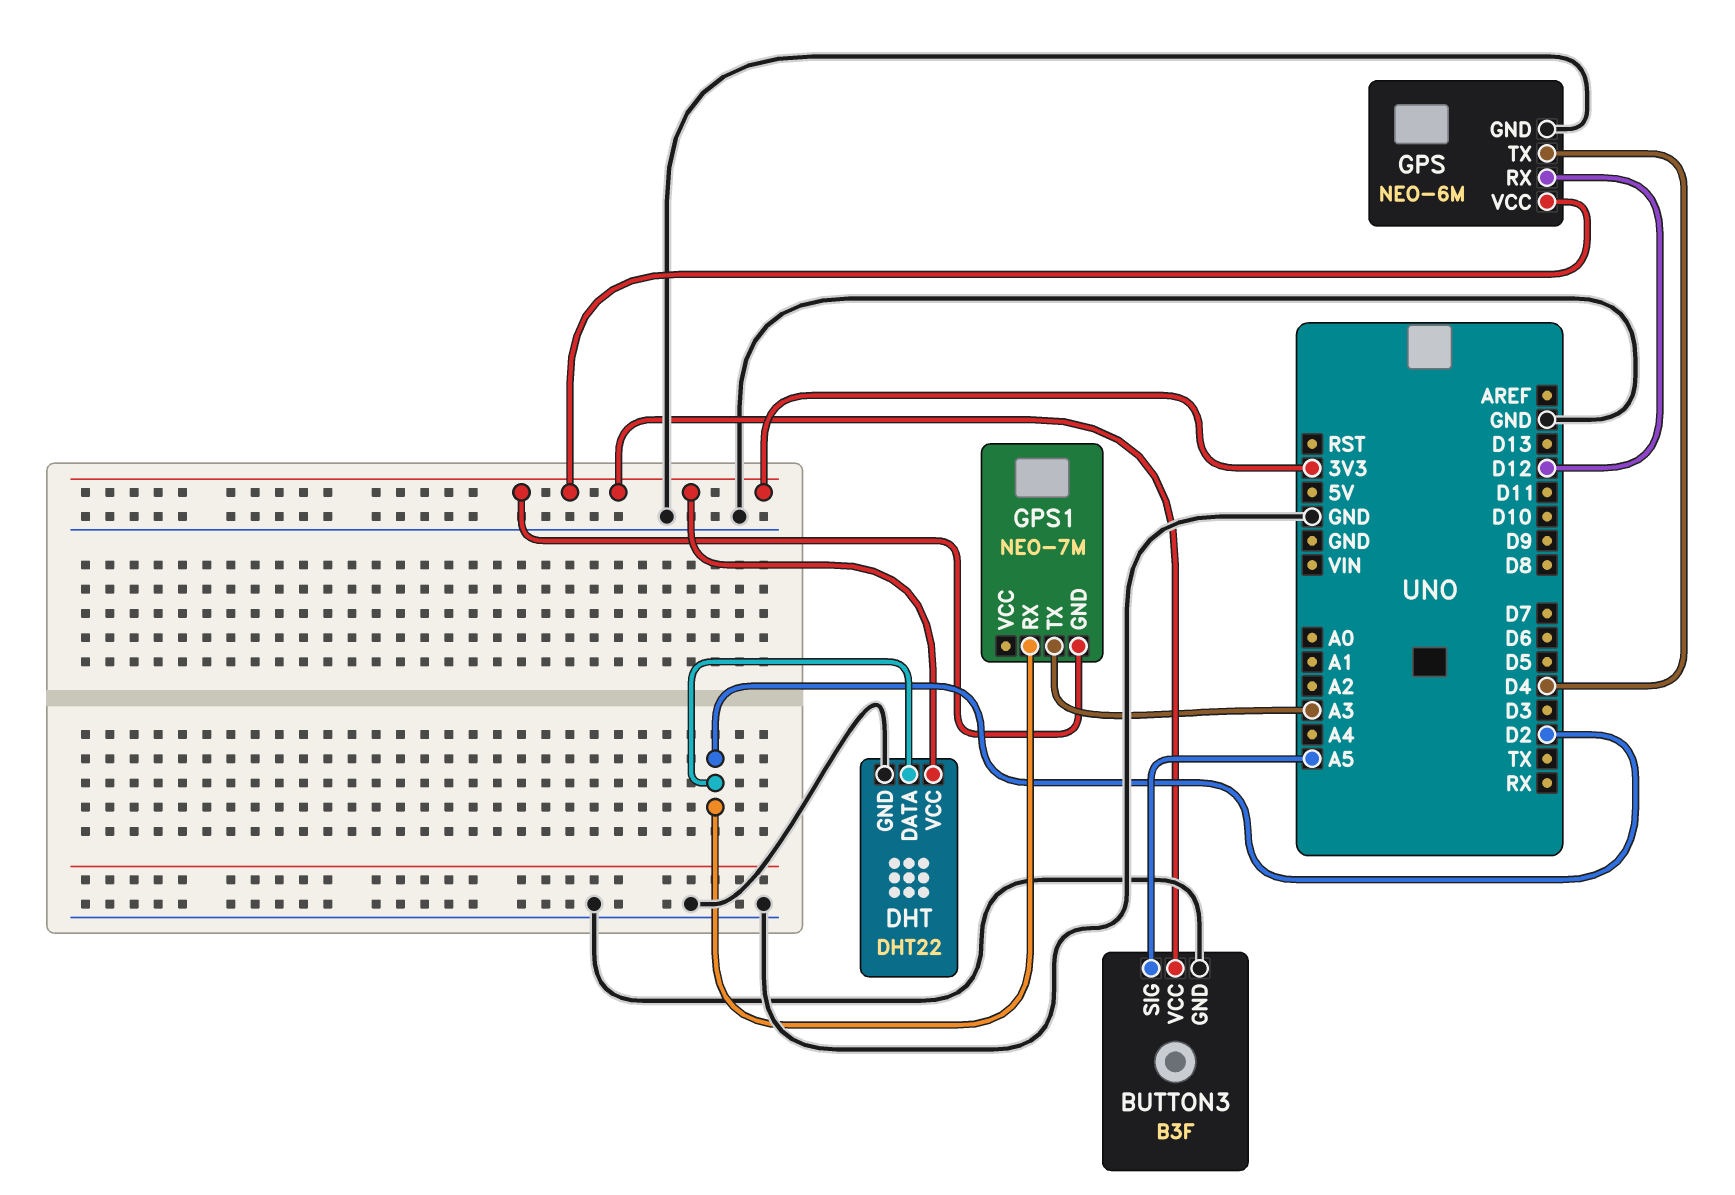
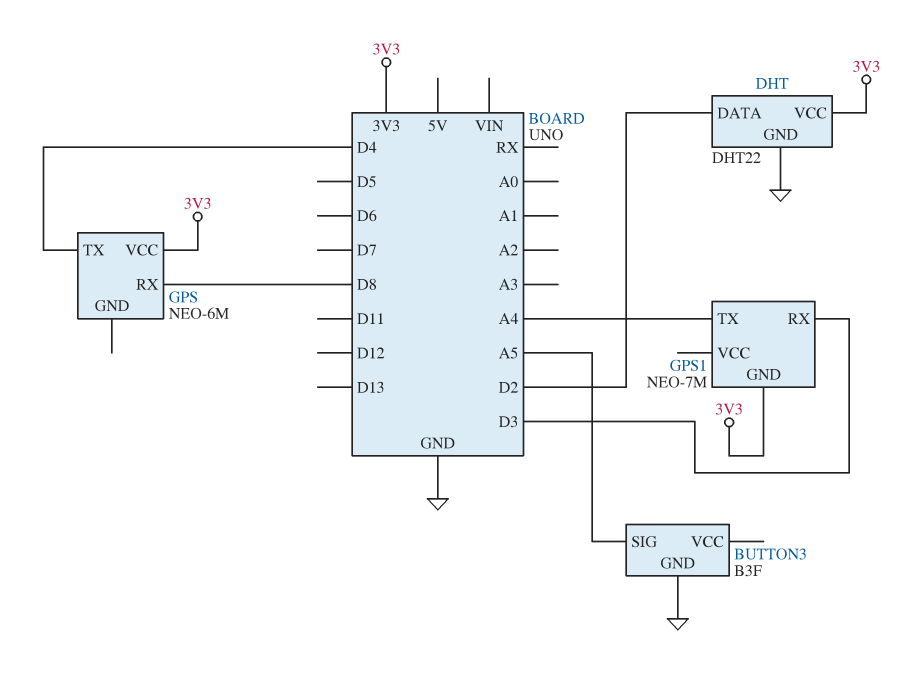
BUTTON3 pin VCC: 3V3 -> none
GPS pin GND: GND -> none
GPS pin RX: D12 -> D8
GPS1 pin RX: D2 -> D3
GPS1 pin TX: A3 -> A4

